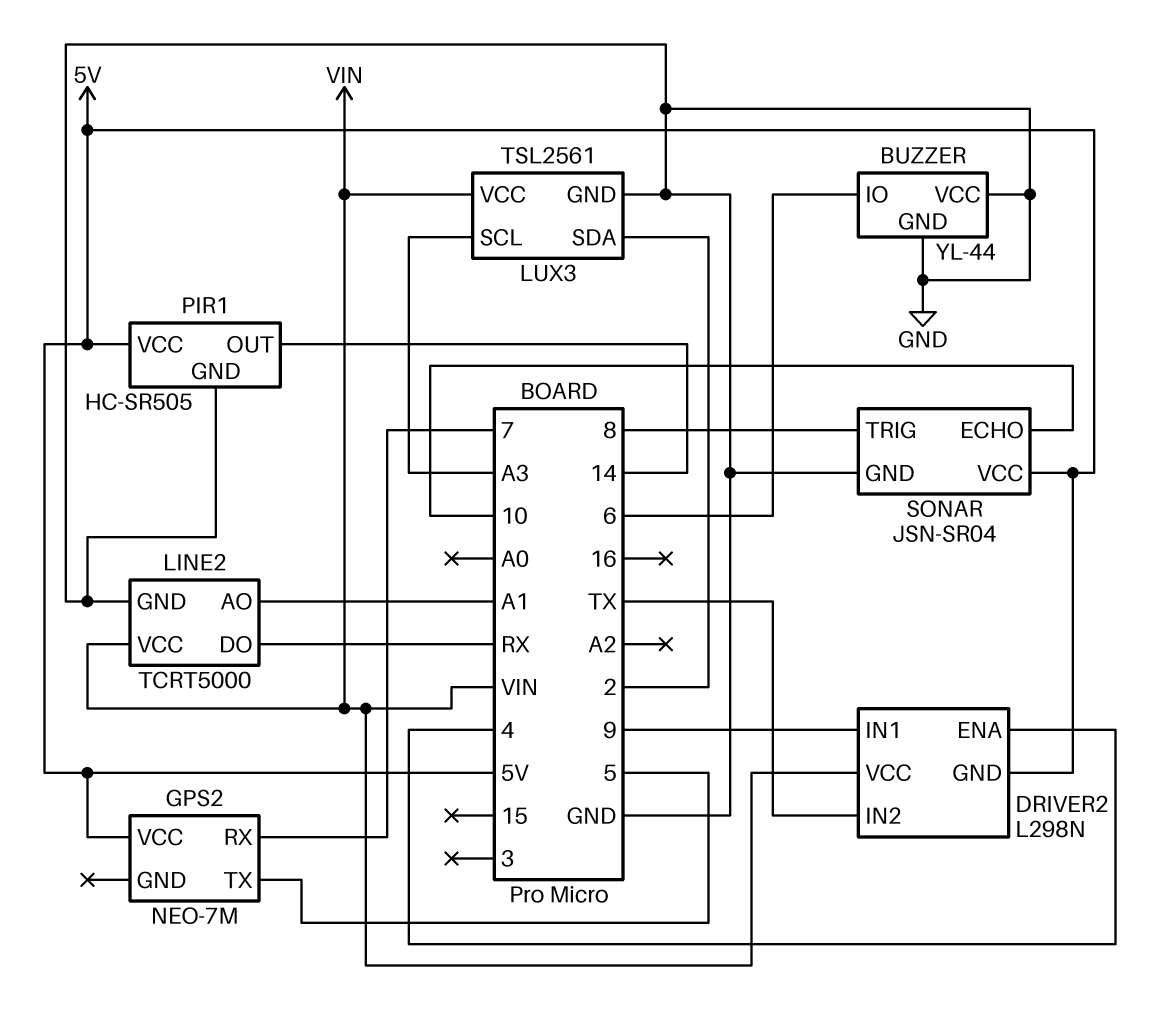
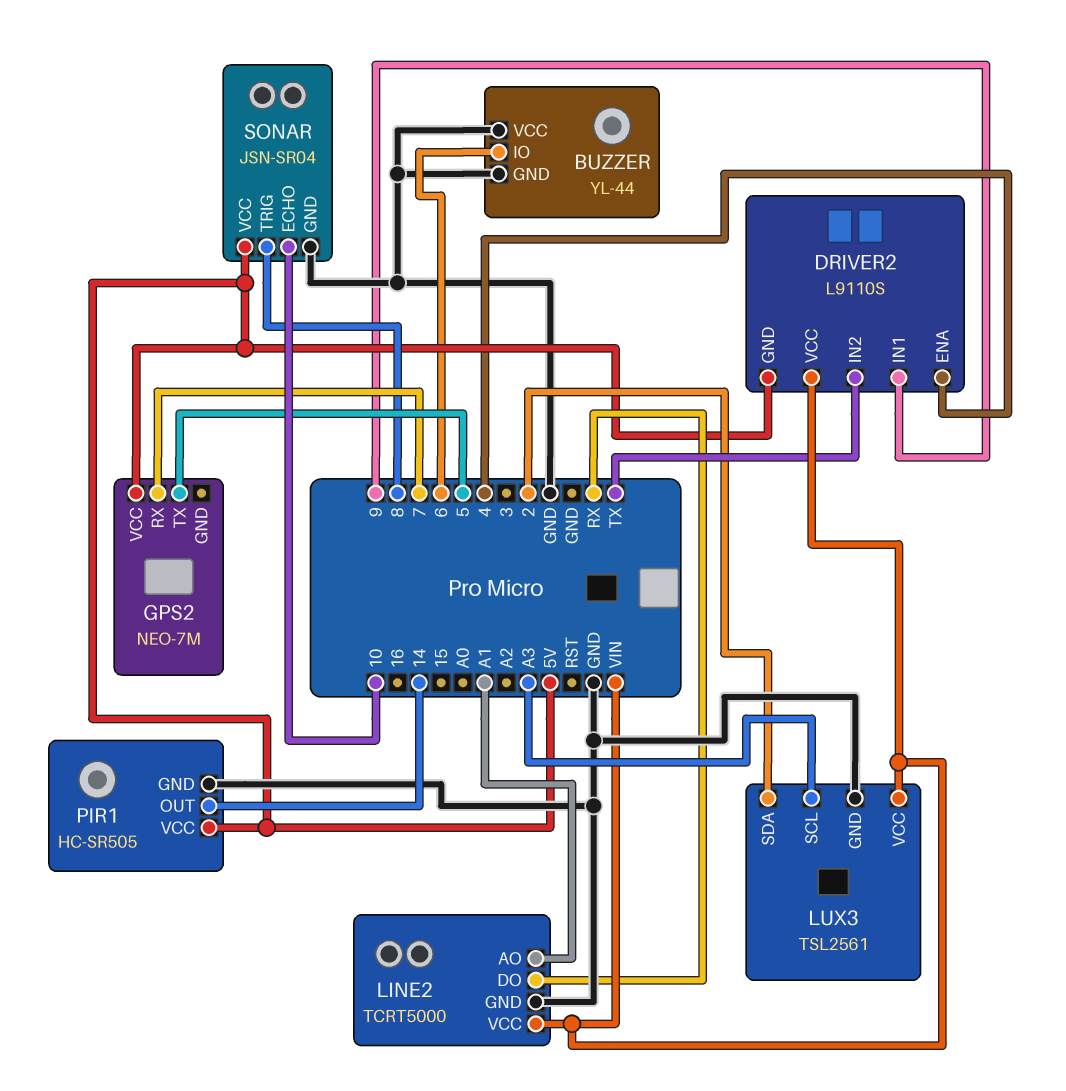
DRIVER2: L298N -> L9110S

